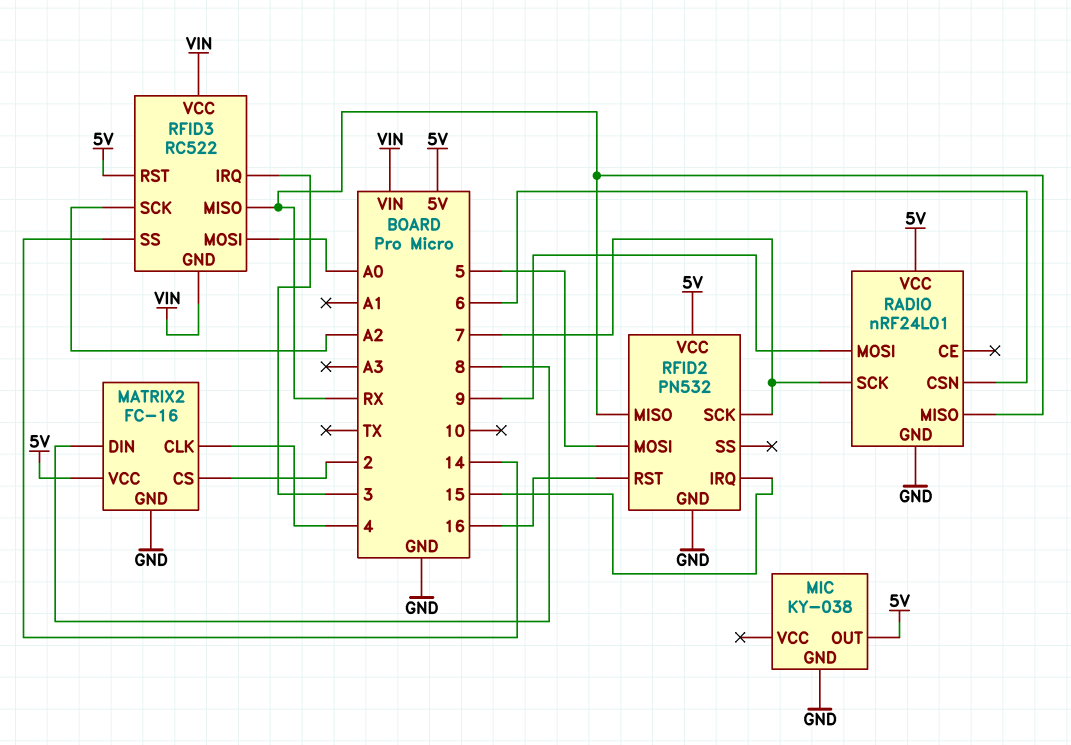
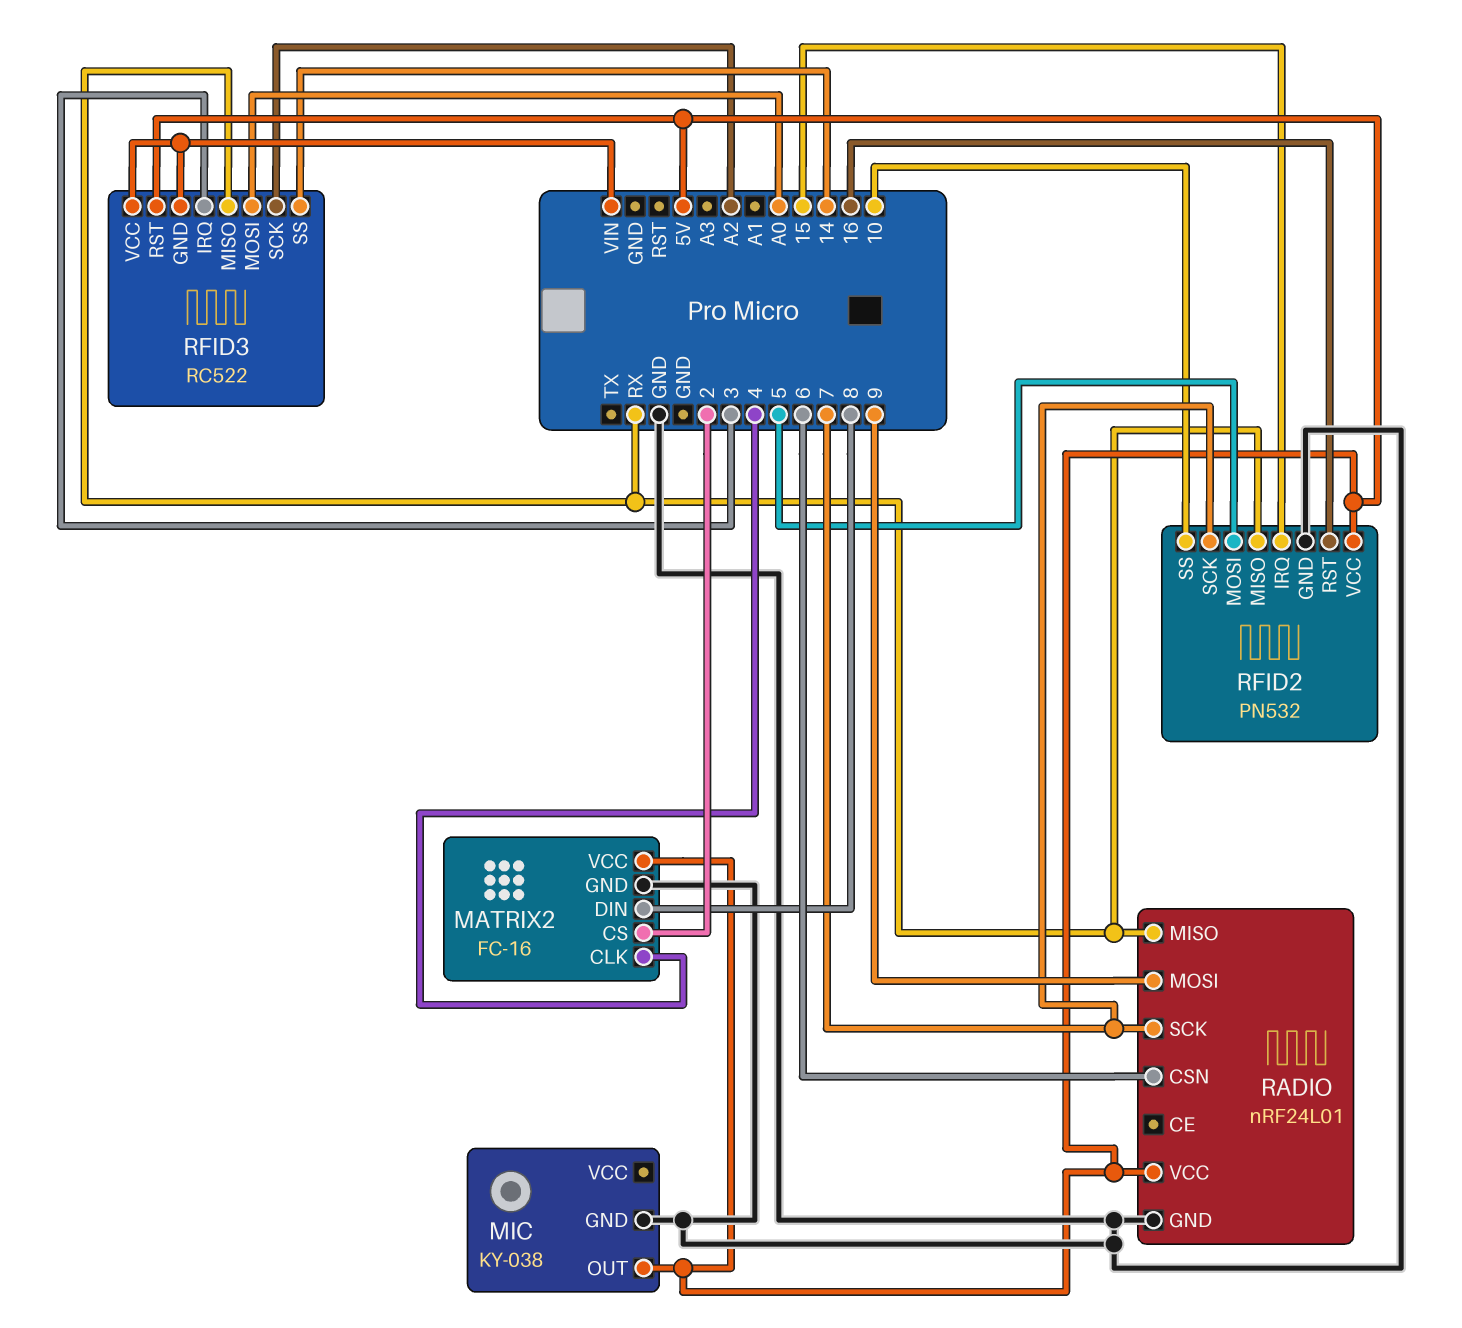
RFID2 pin SS: none -> 10

